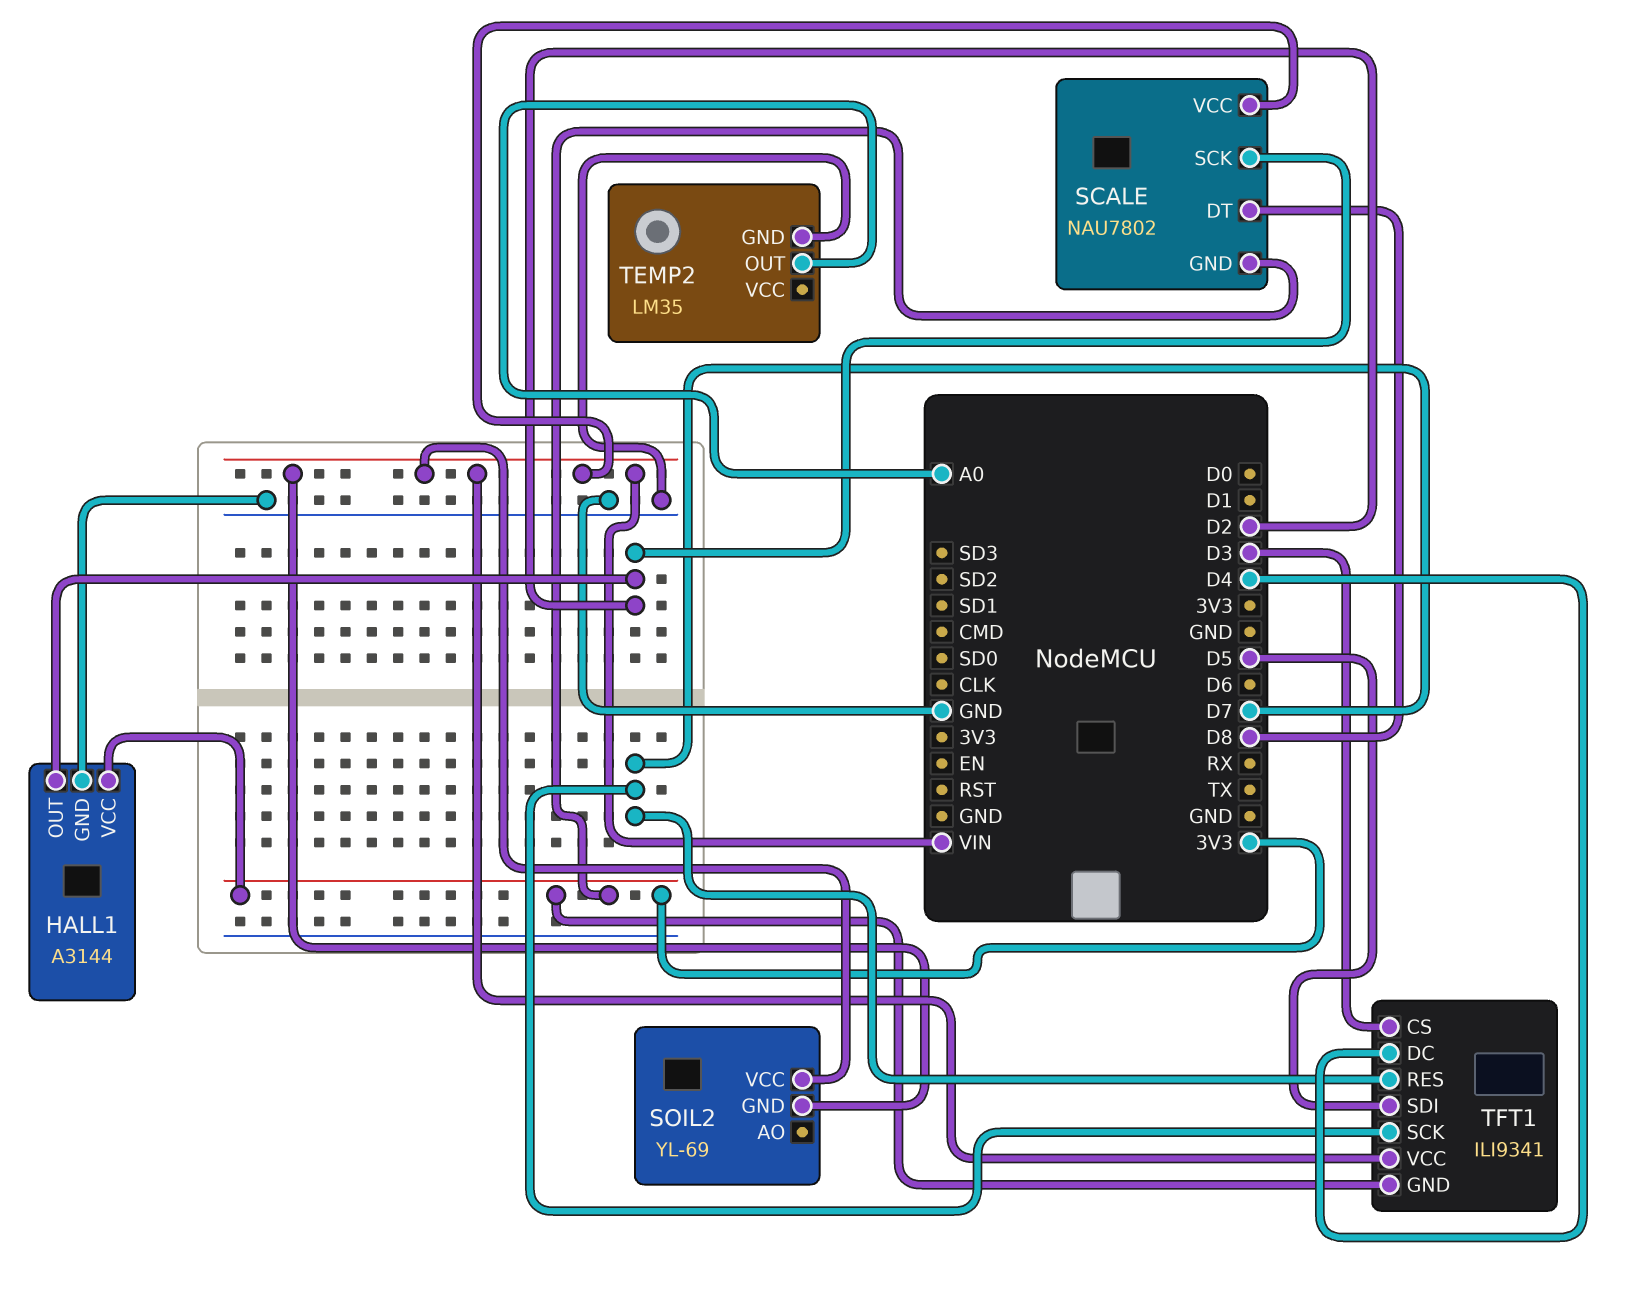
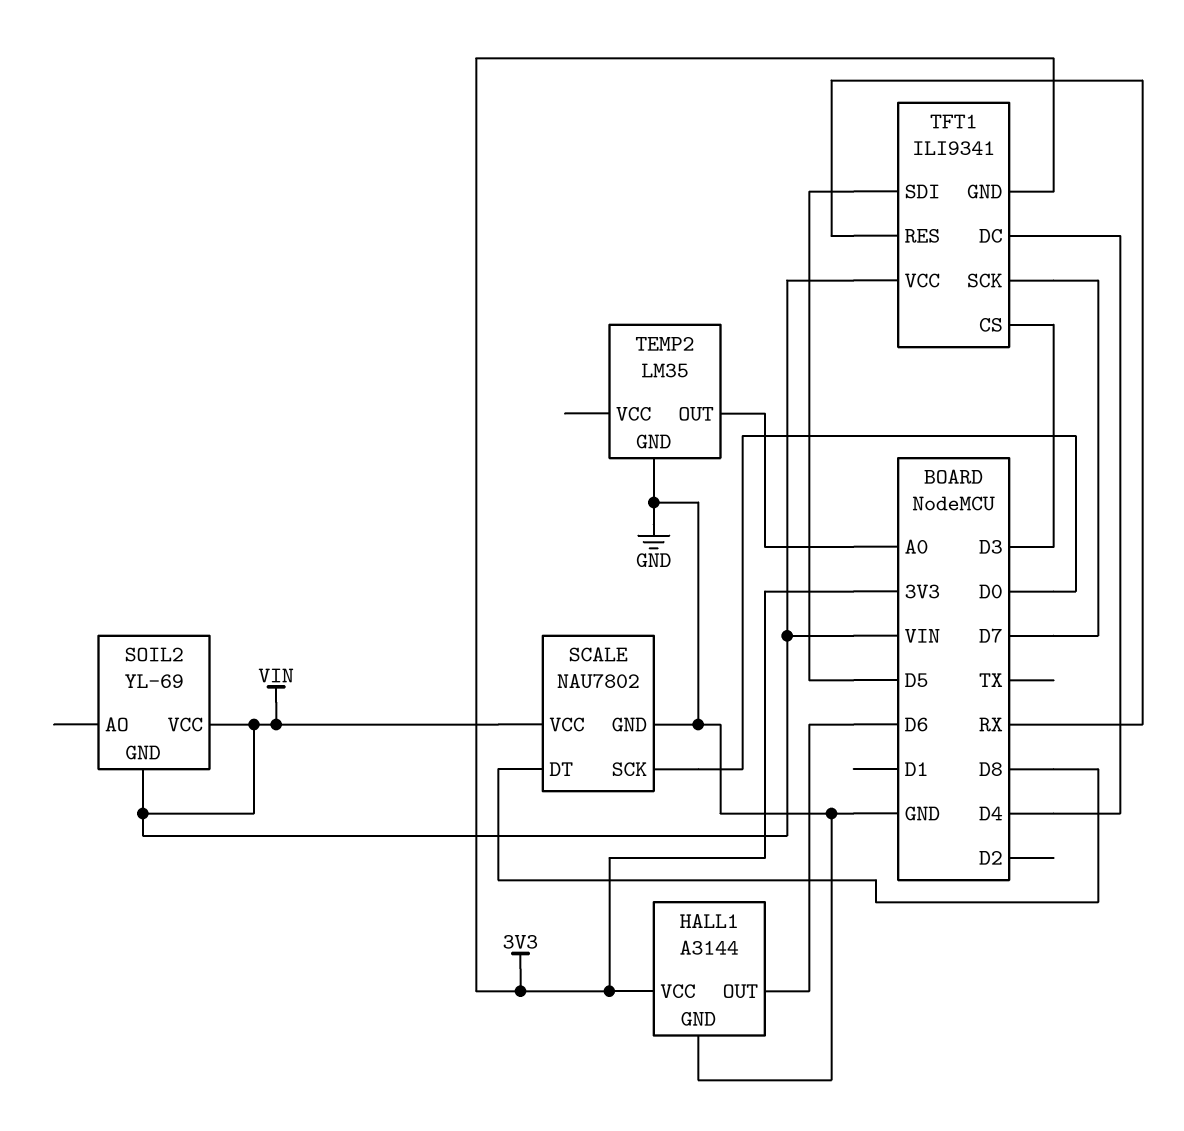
HALL1 pin OUT: D2 -> D6
SCALE pin GND: 3V3 -> GND
SCALE pin SCK: D2 -> D0
TFT1 pin RES: D7 -> RX

